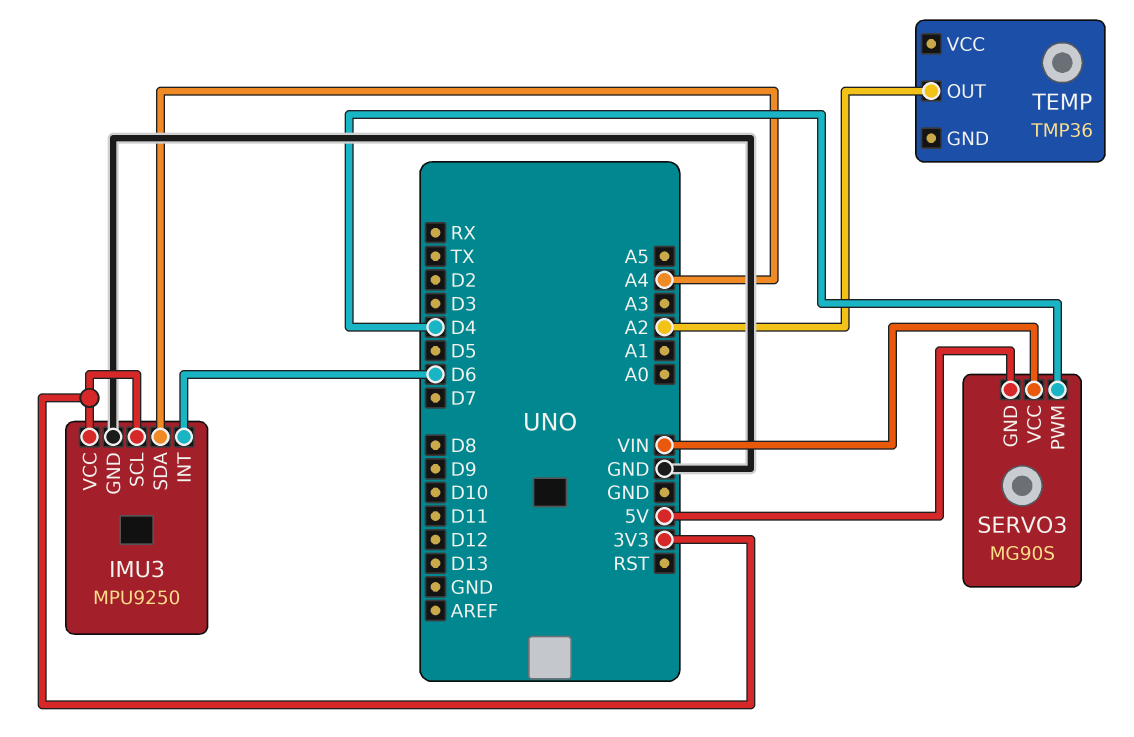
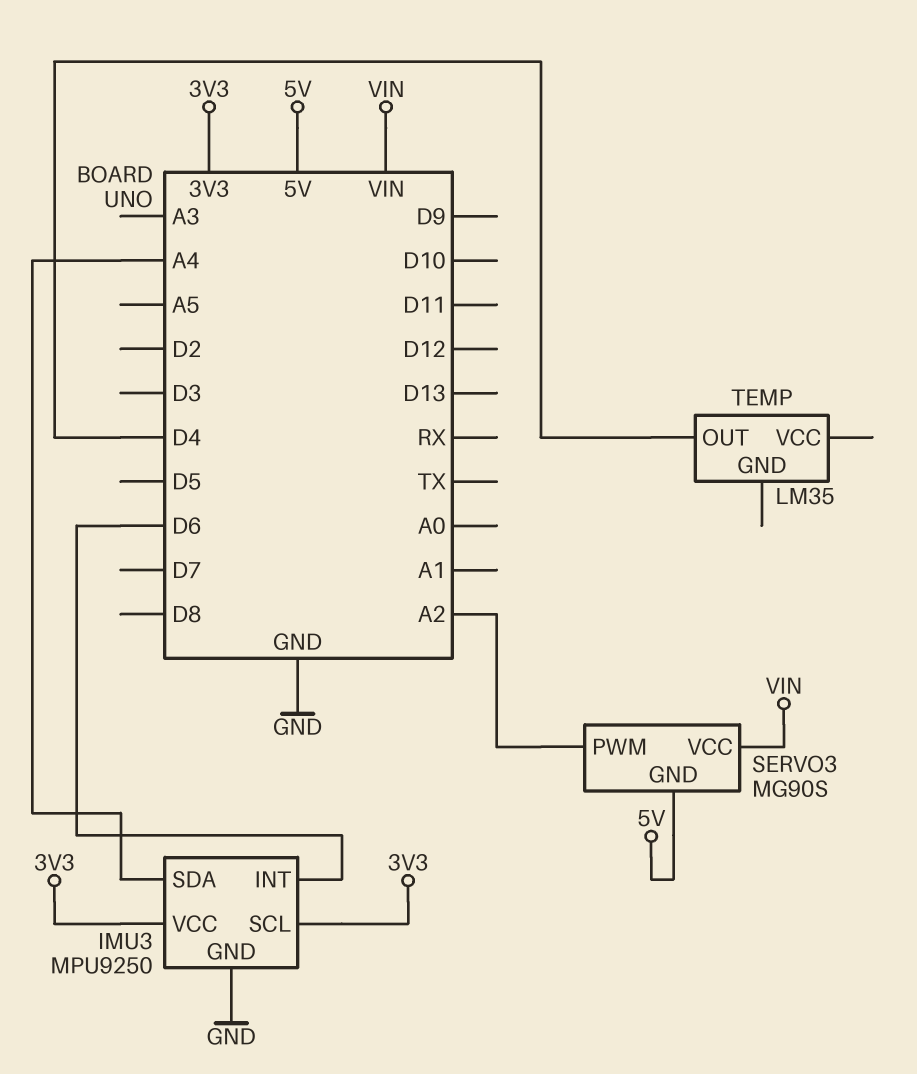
SERVO3 pin PWM: D4 -> A2
TEMP: TMP36 -> LM35
TEMP pin OUT: A2 -> D4

